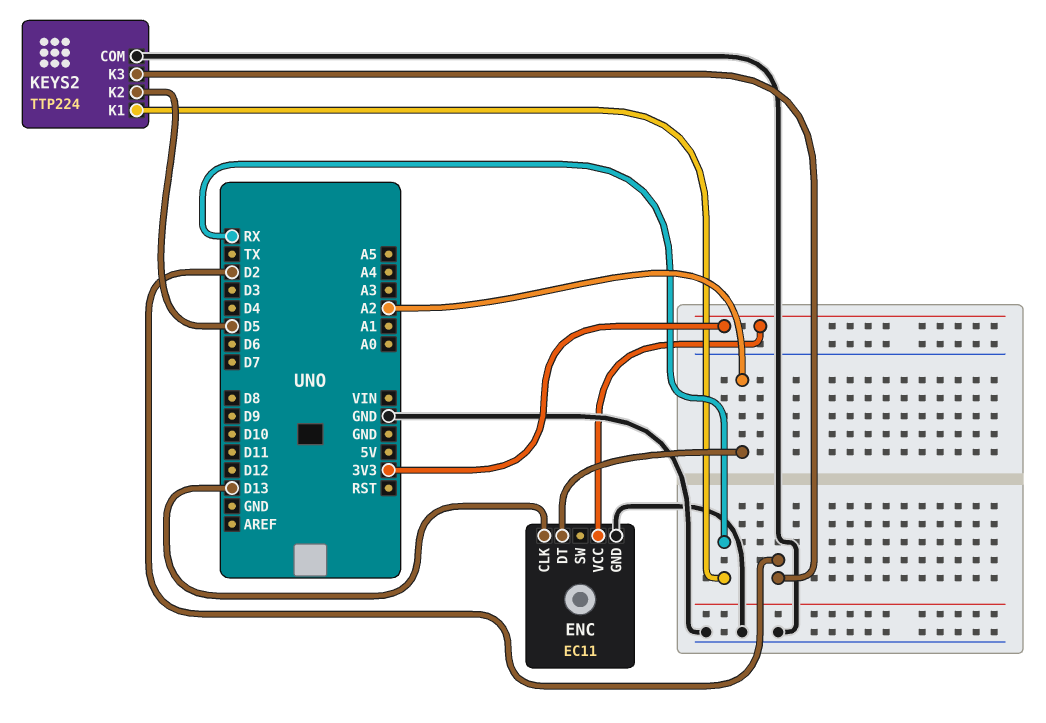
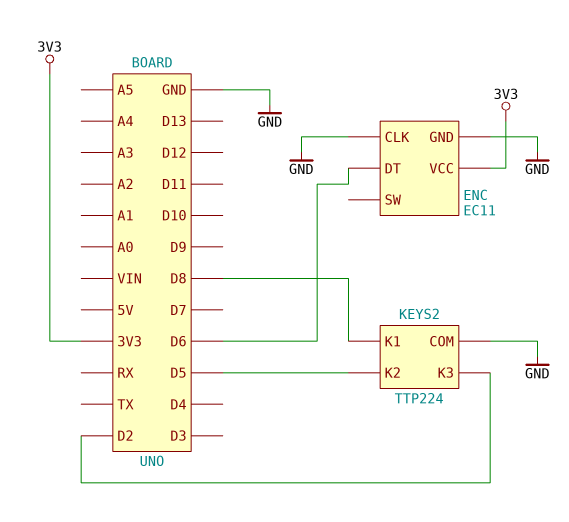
ENC pin CLK: D13 -> GND
ENC pin DT: A2 -> D6
KEYS2 pin K1: RX -> D8

